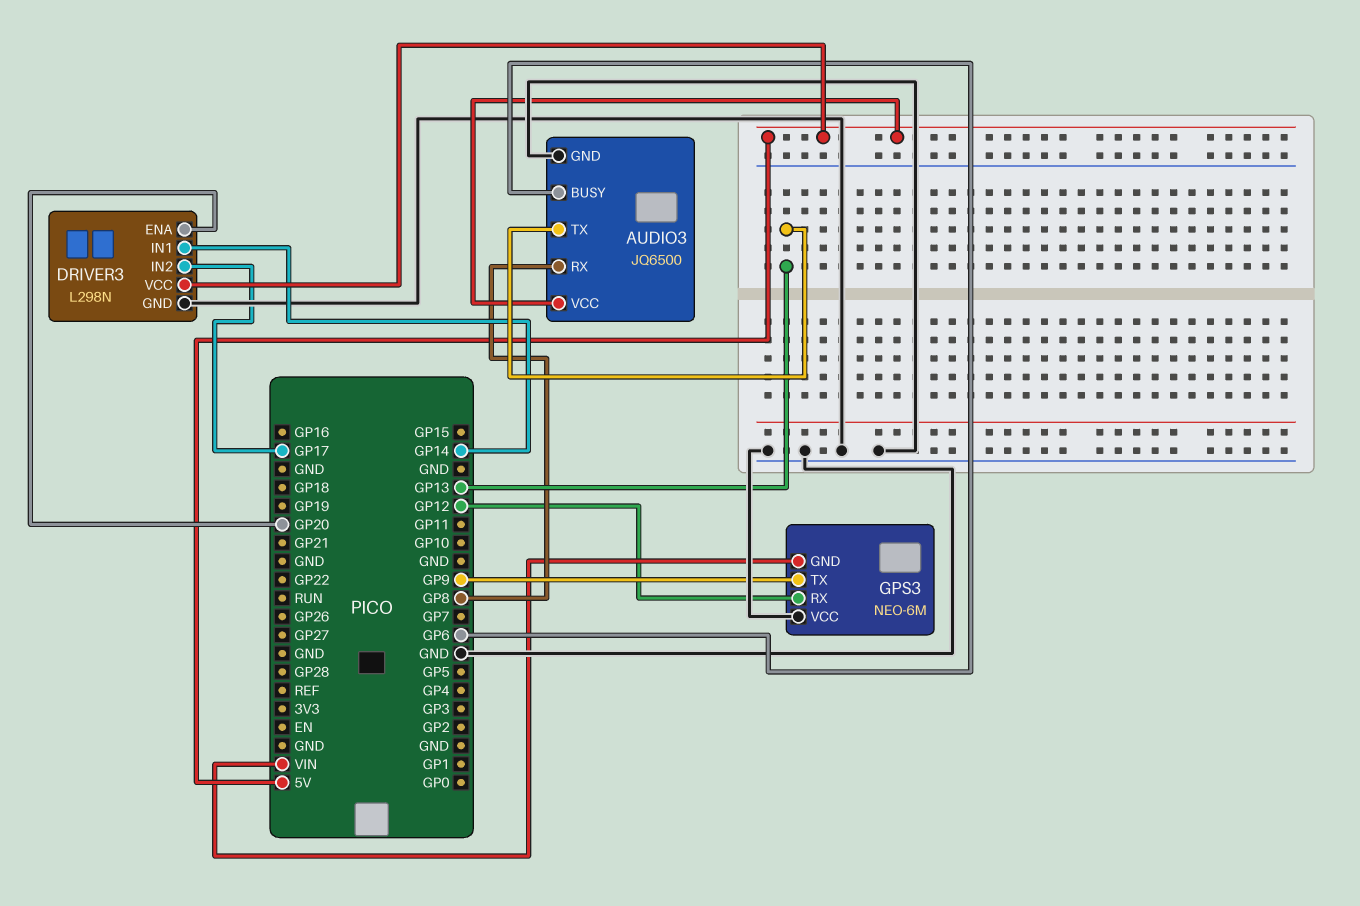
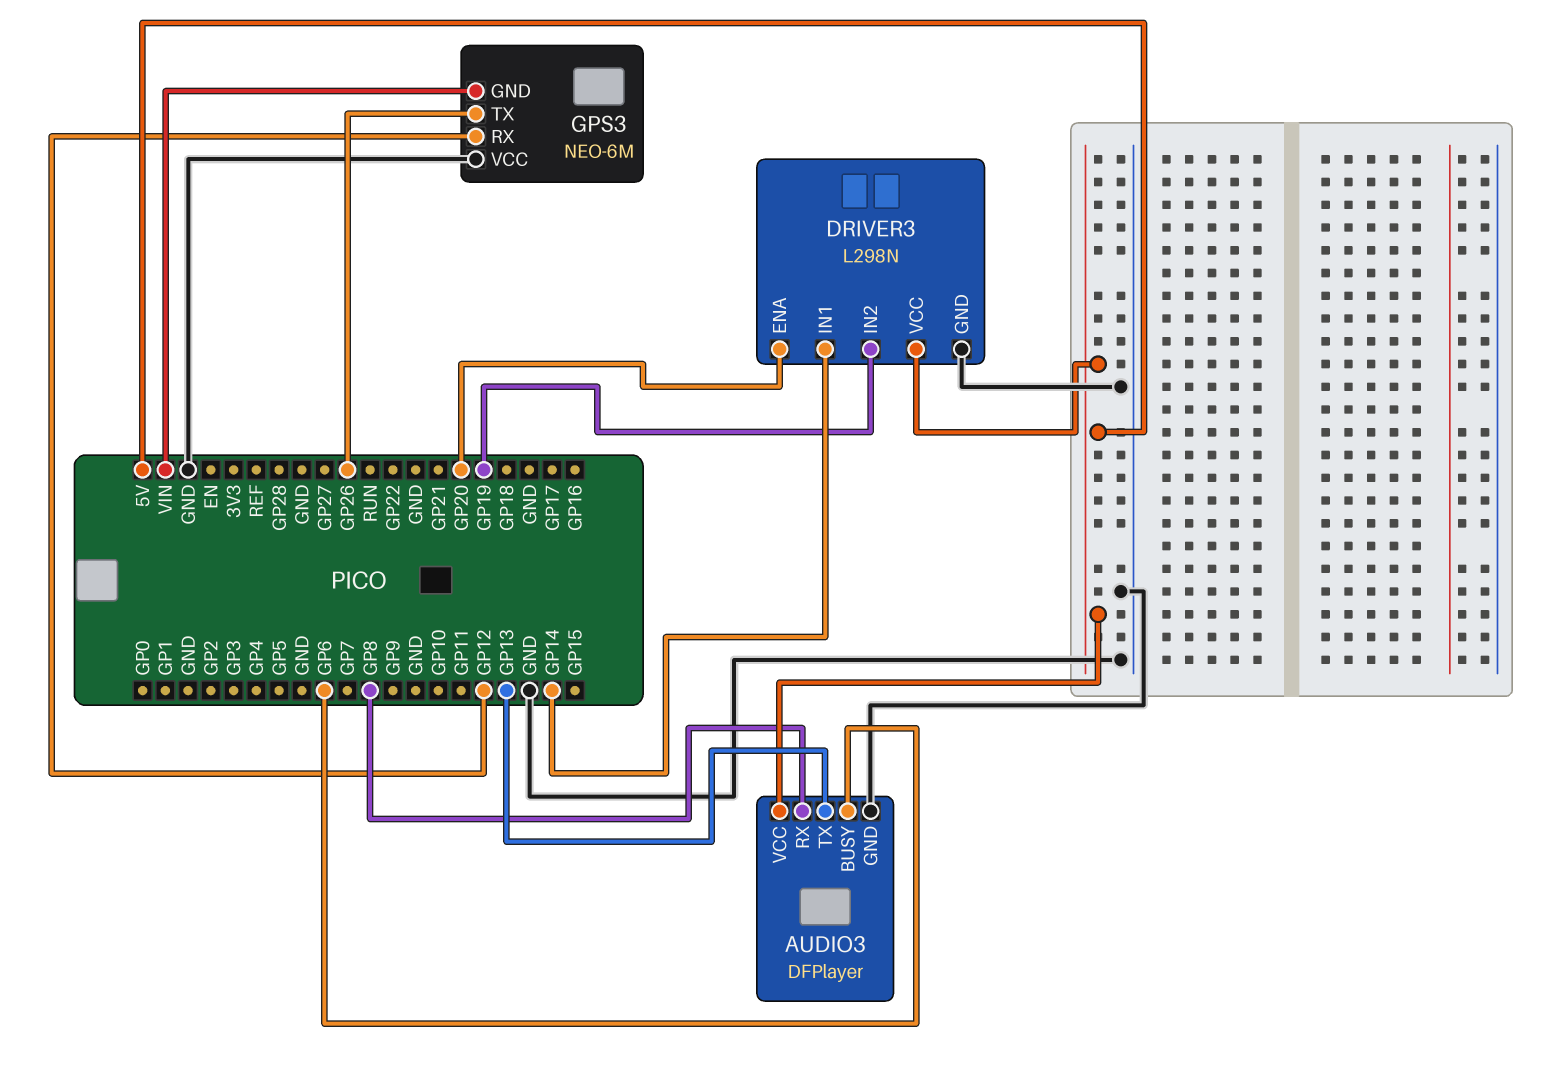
AUDIO3: JQ6500 -> DFPlayer
DRIVER3 pin IN2: GP17 -> GP19
GPS3 pin TX: GP9 -> GP26

